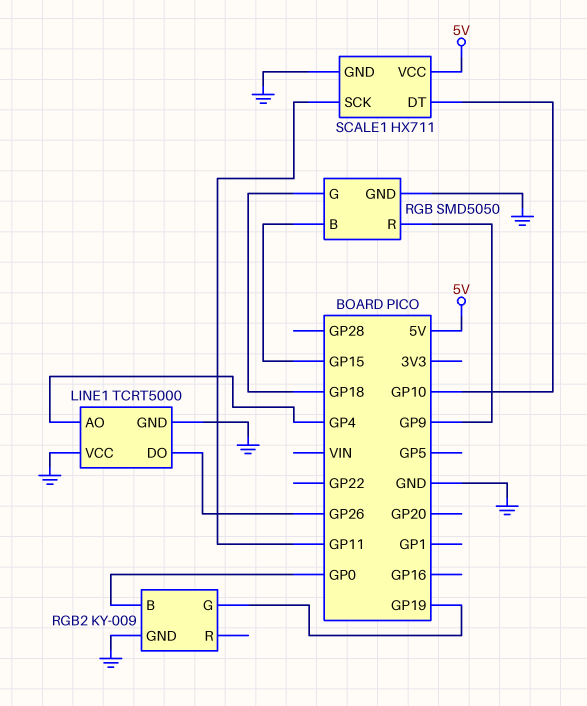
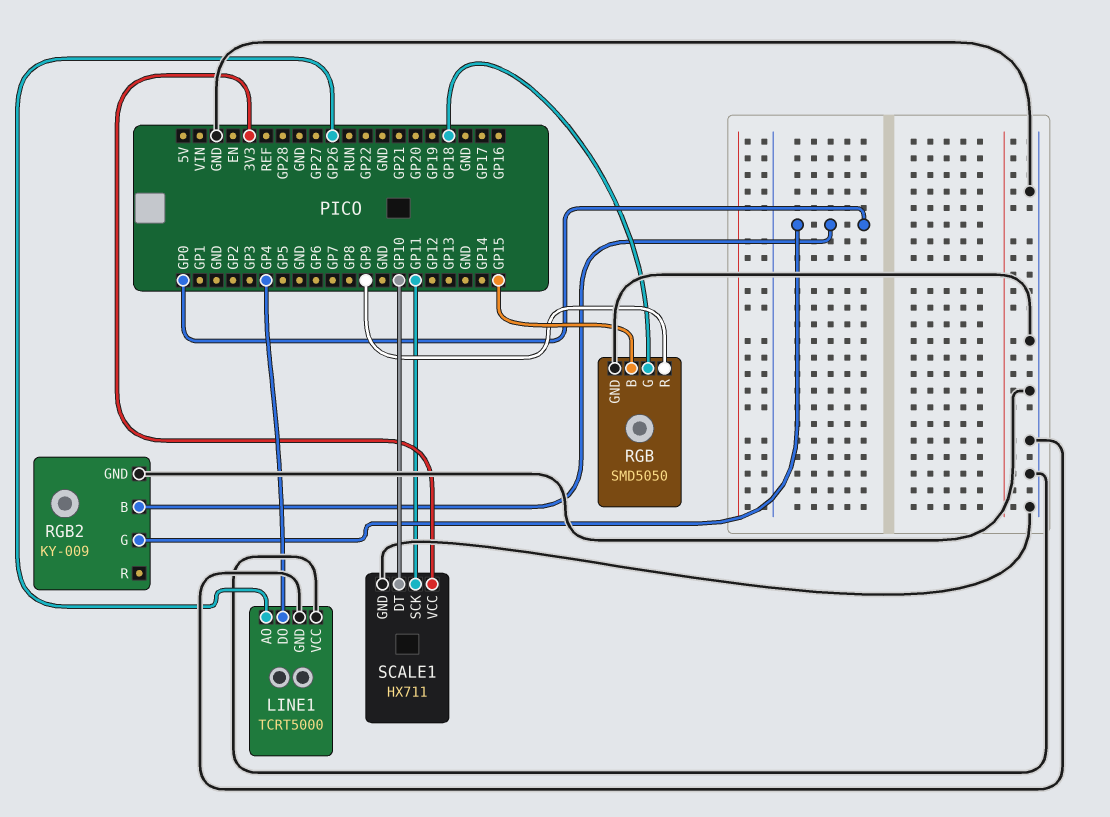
LINE1 pin AO: GP4 -> GP26
LINE1 pin DO: GP26 -> GP4
RGB2 pin G: GP19 -> GP0
SCALE1 pin VCC: 5V -> 3V3

